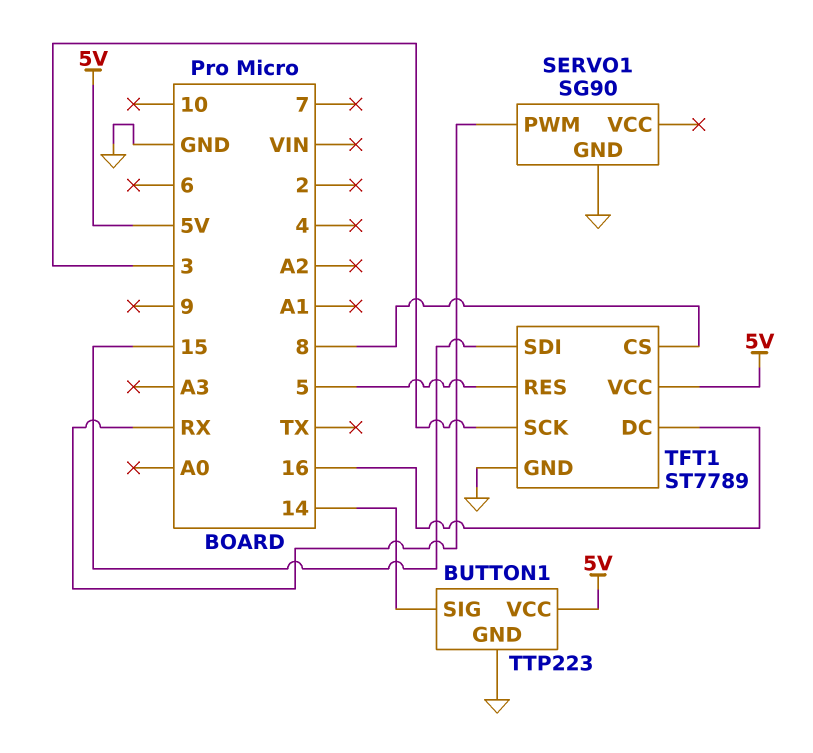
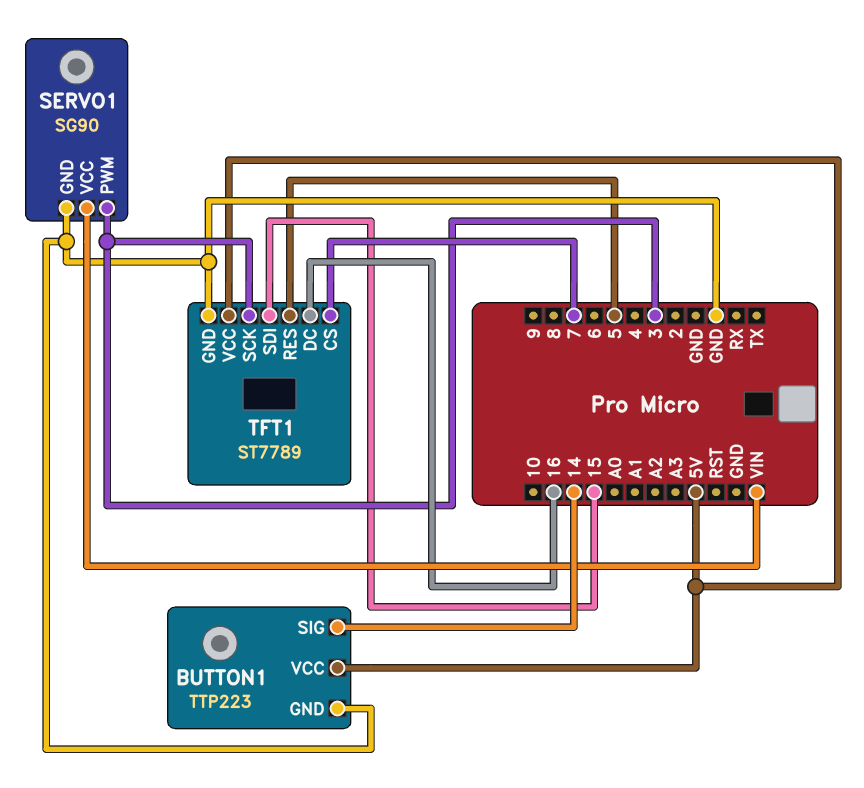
SERVO1 pin PWM: RX -> 3
SERVO1 pin VCC: none -> VIN
TFT1 pin CS: 8 -> 7

